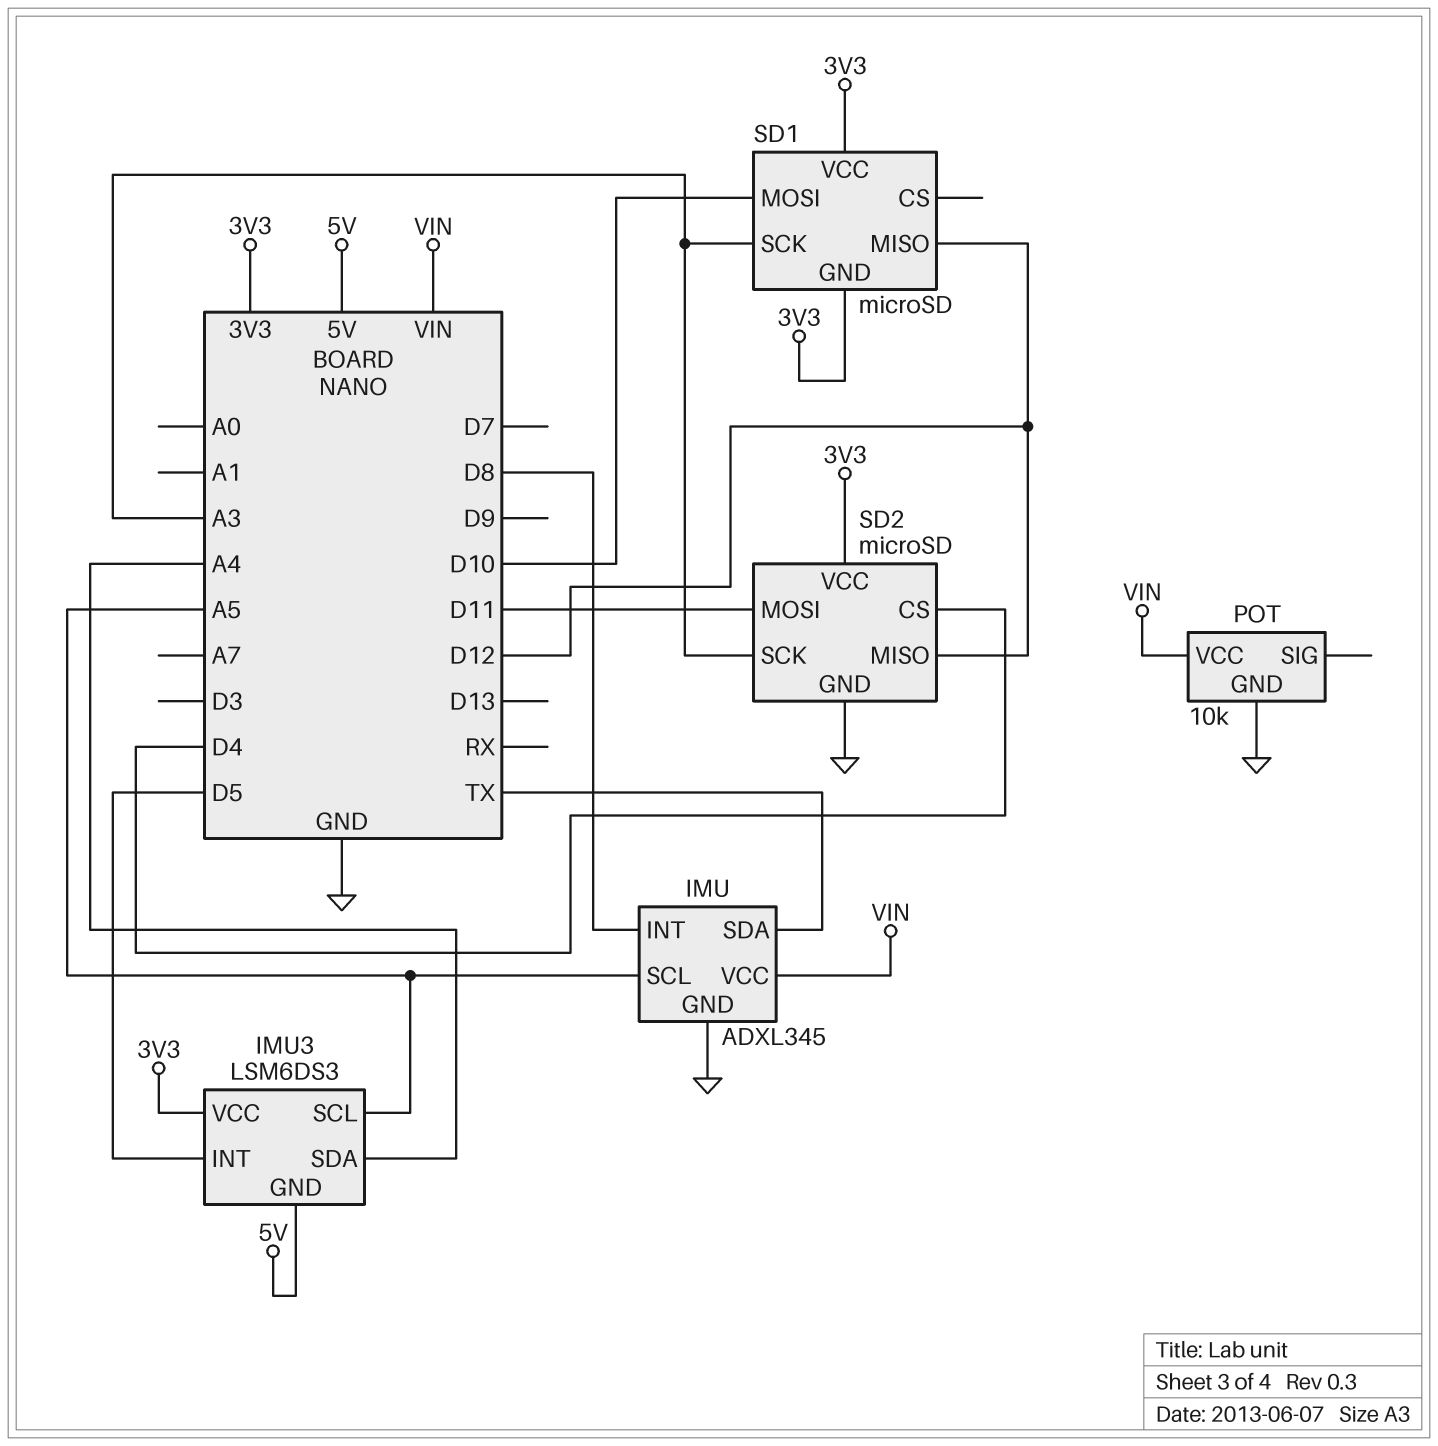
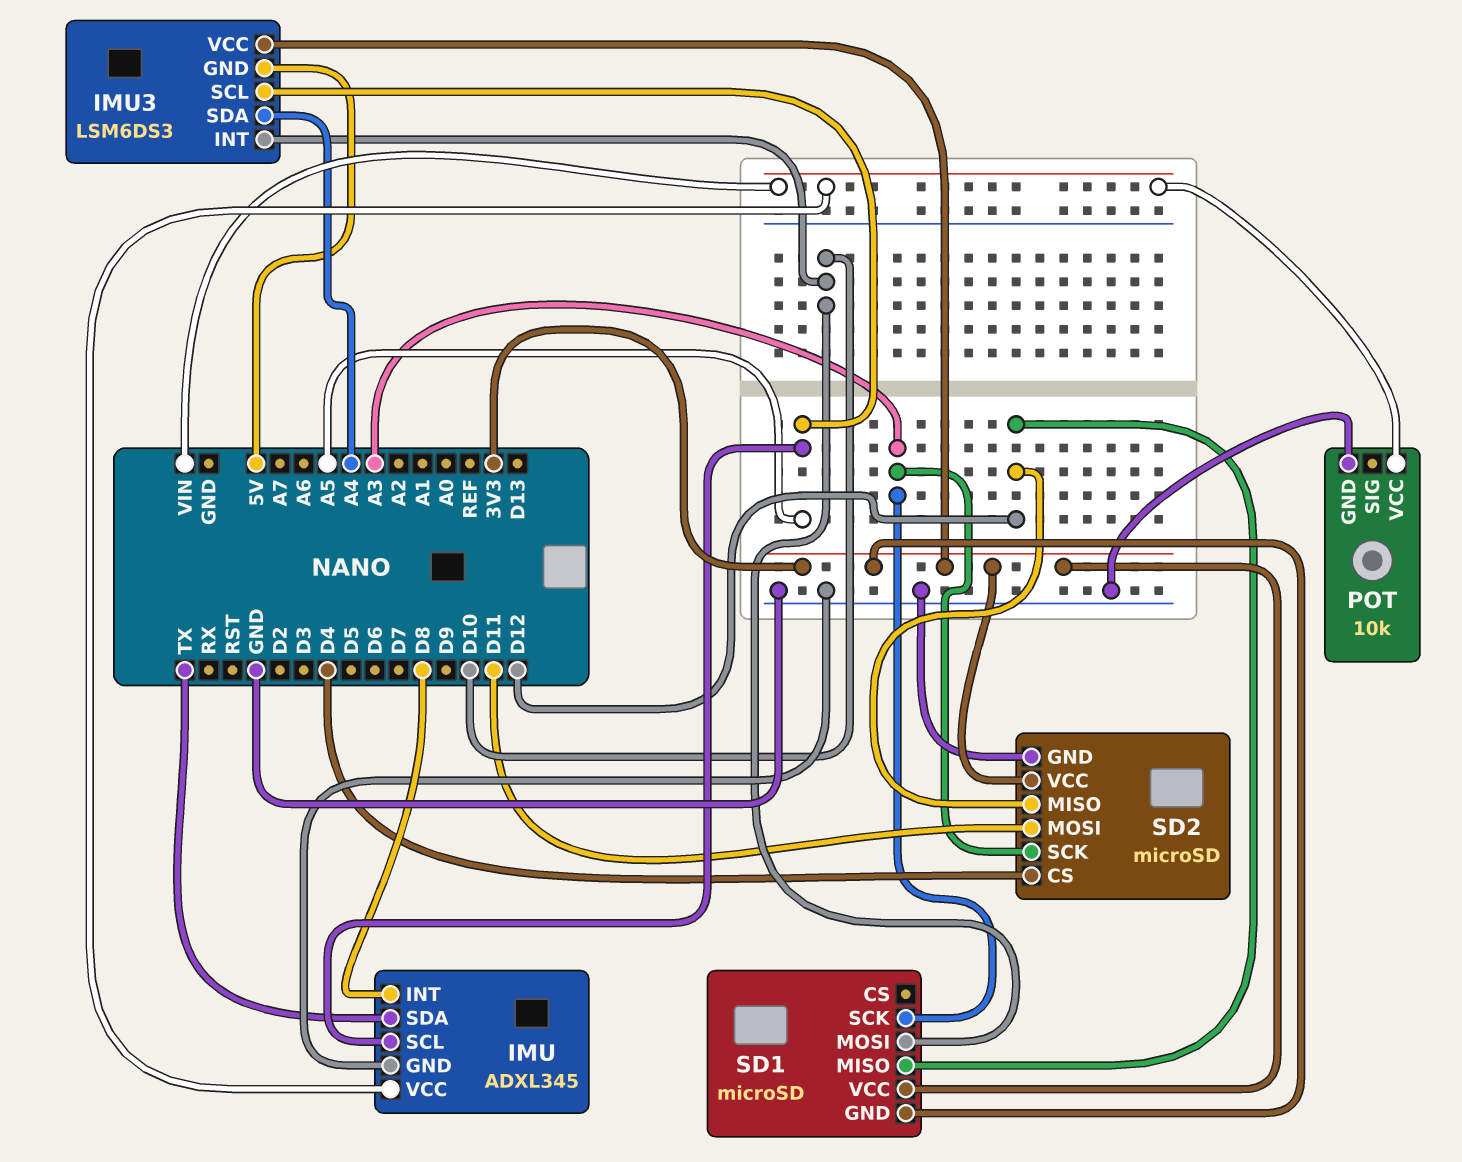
IMU3 pin INT: D5 -> D10

